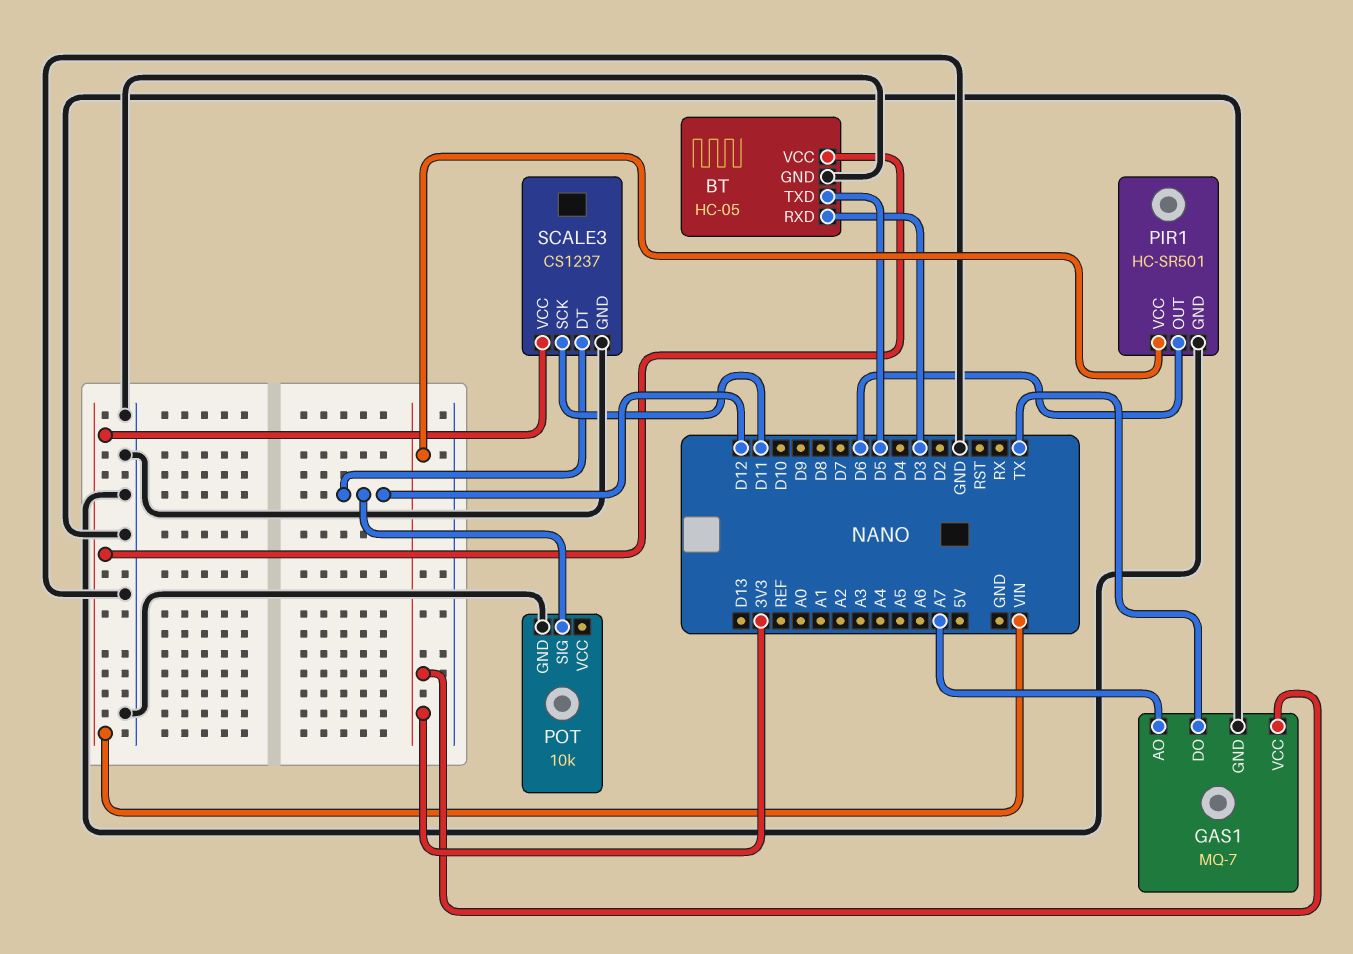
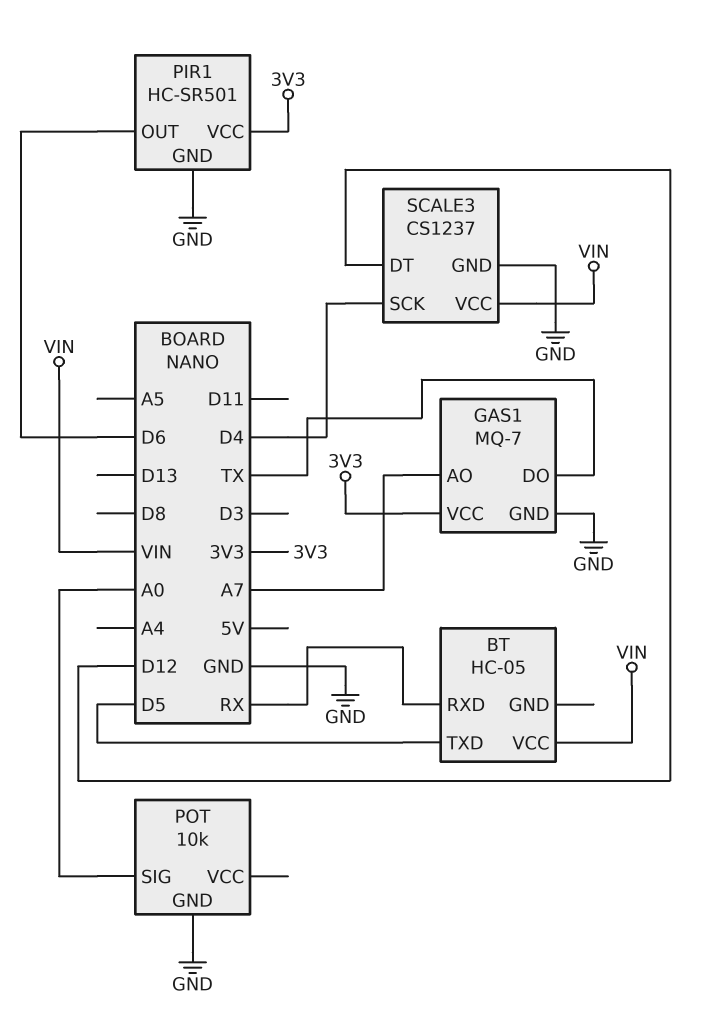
BT pin GND: GND -> none
BT pin RXD: D3 -> RX
POT pin SIG: D12 -> A0
SCALE3 pin SCK: D11 -> D4

